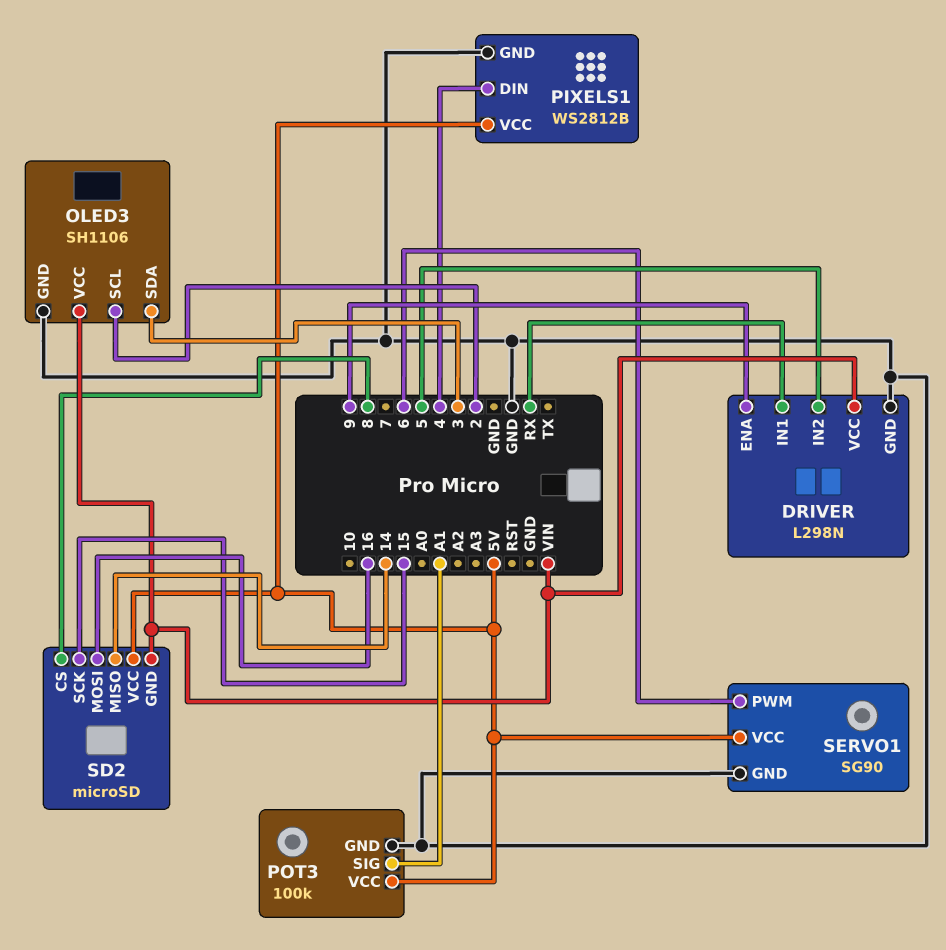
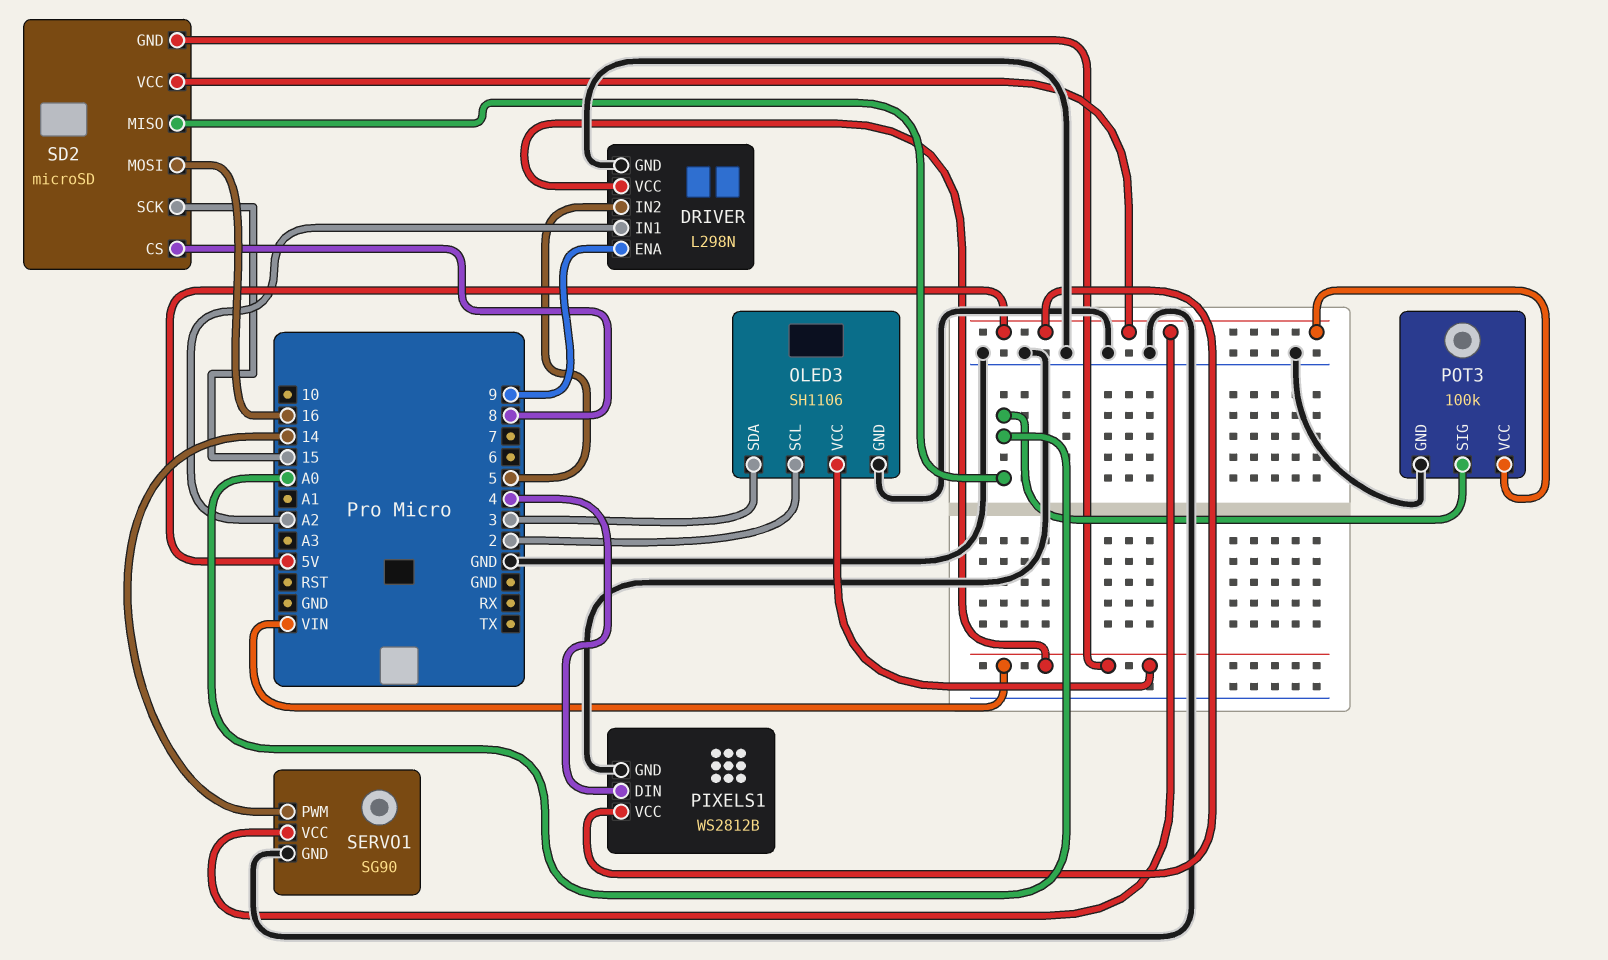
DRIVER pin IN1: RX -> A2
POT3 pin SIG: A1 -> A0
SD2 pin MISO: 14 -> A0
SERVO1 pin PWM: 6 -> 14

